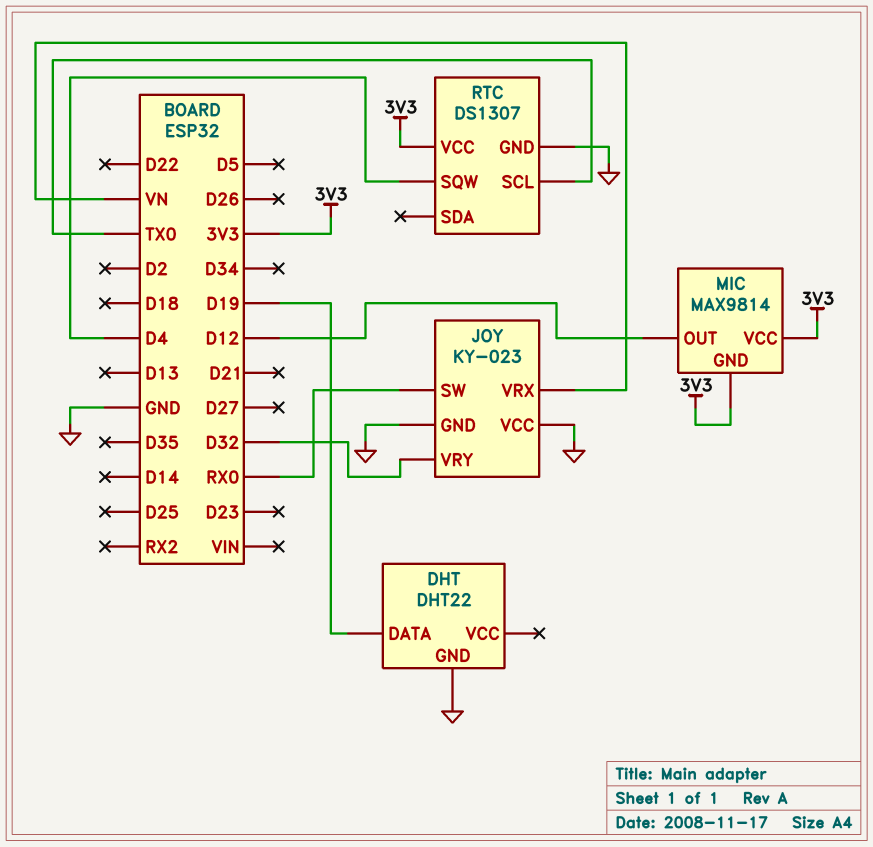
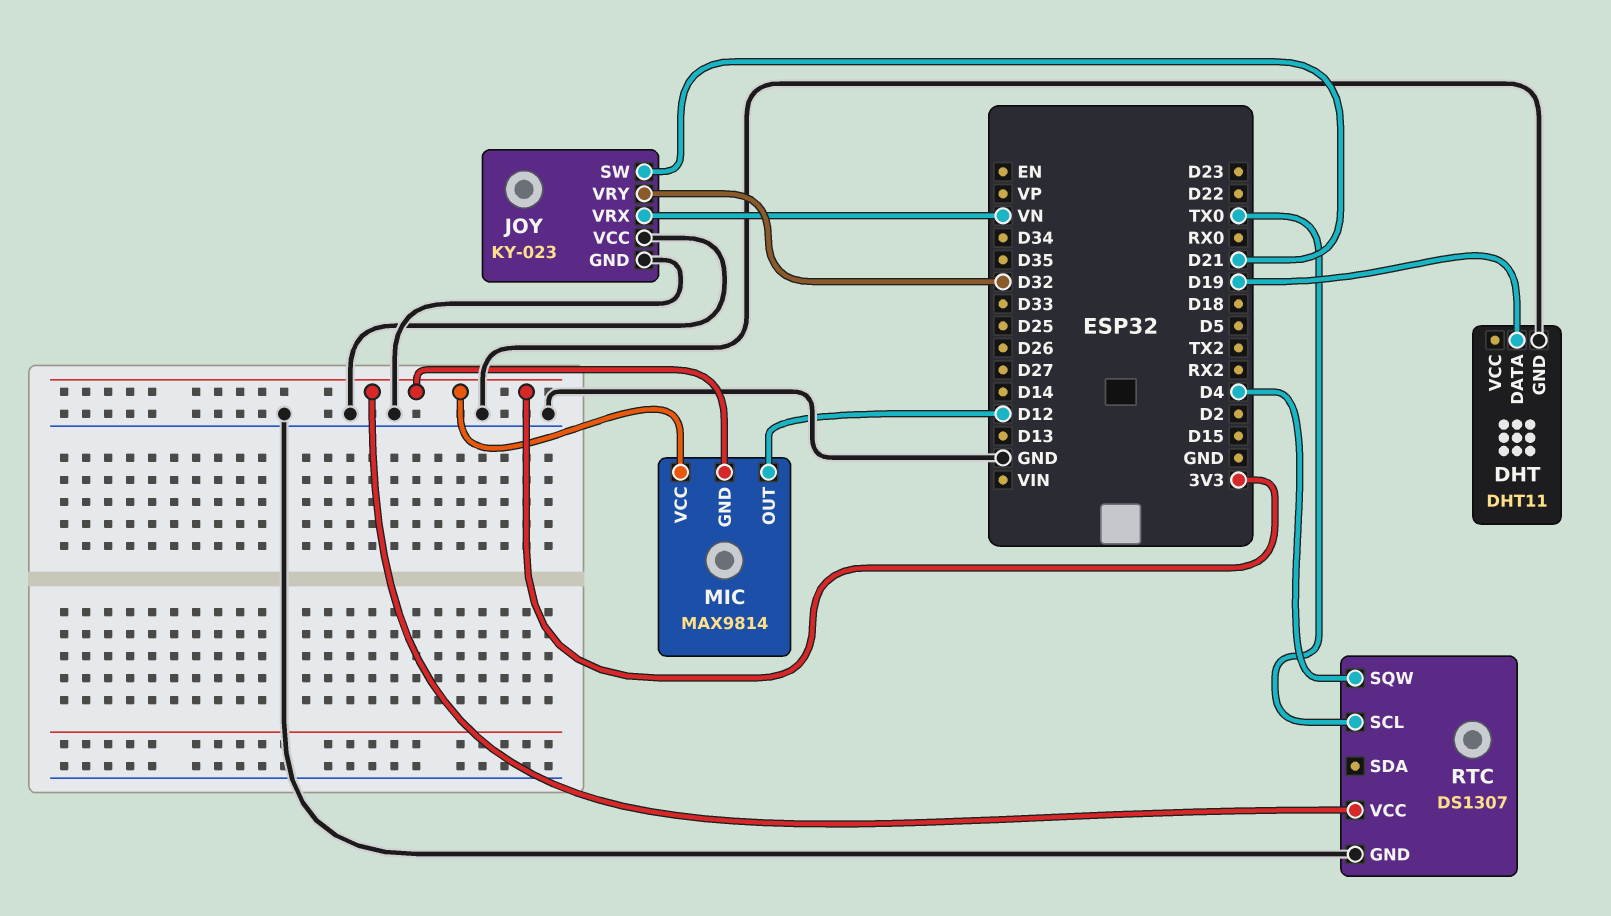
DHT: DHT22 -> DHT11
JOY pin SW: RX0 -> D21

